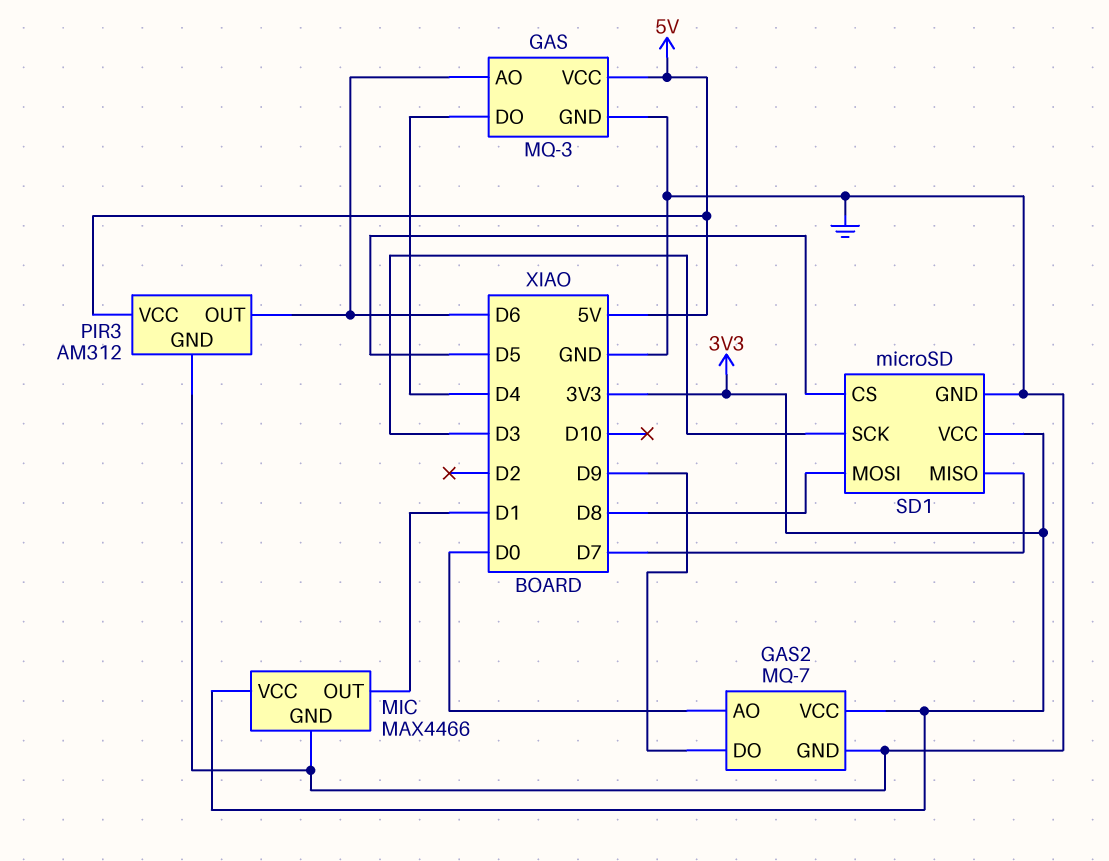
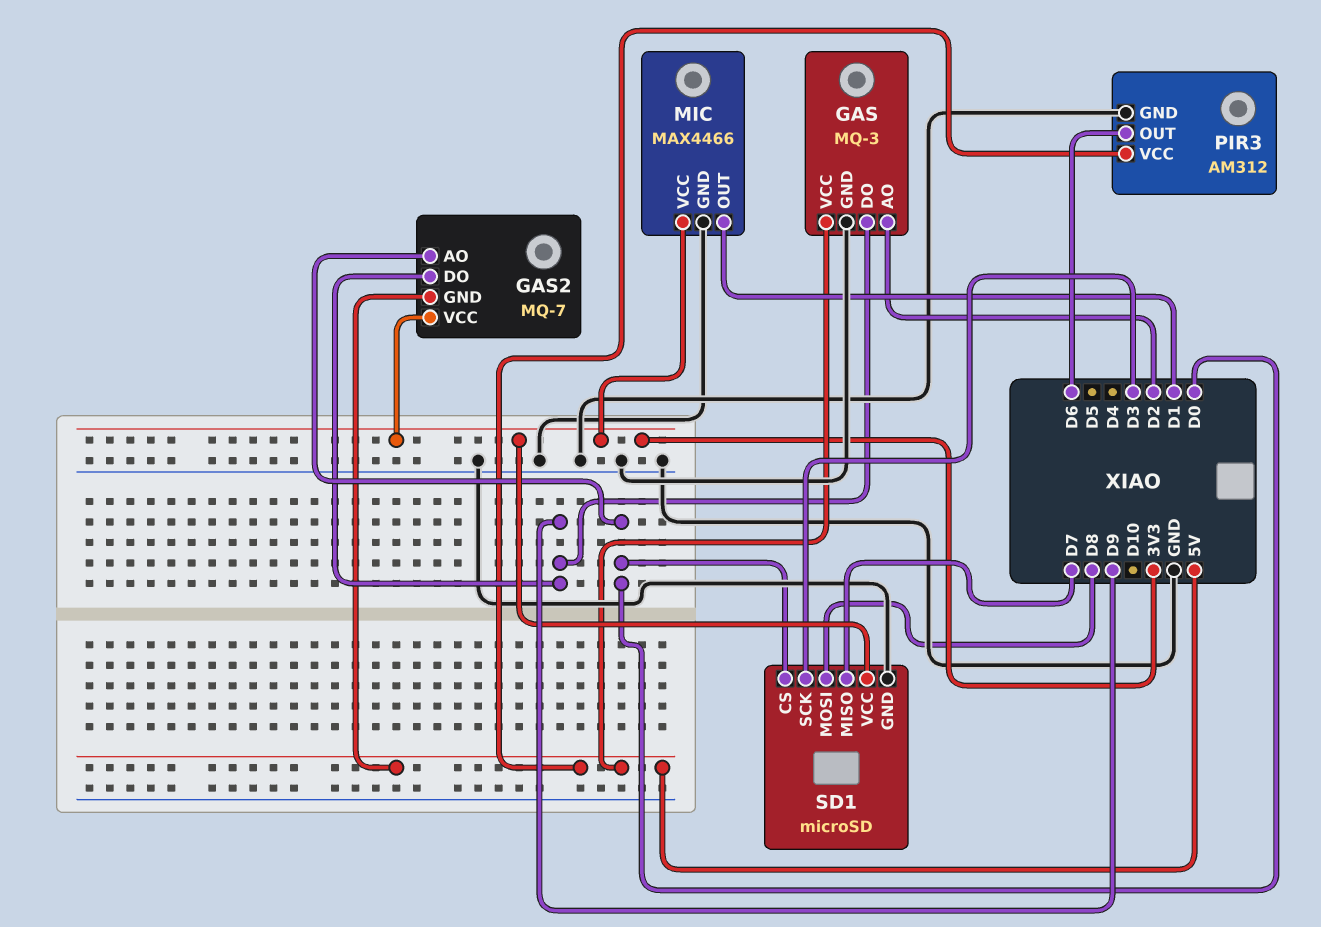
GAS pin AO: D6 -> D2
GAS pin DO: D4 -> D9
GAS2 pin GND: GND -> 5V
SD1 pin CS: D5 -> D0

